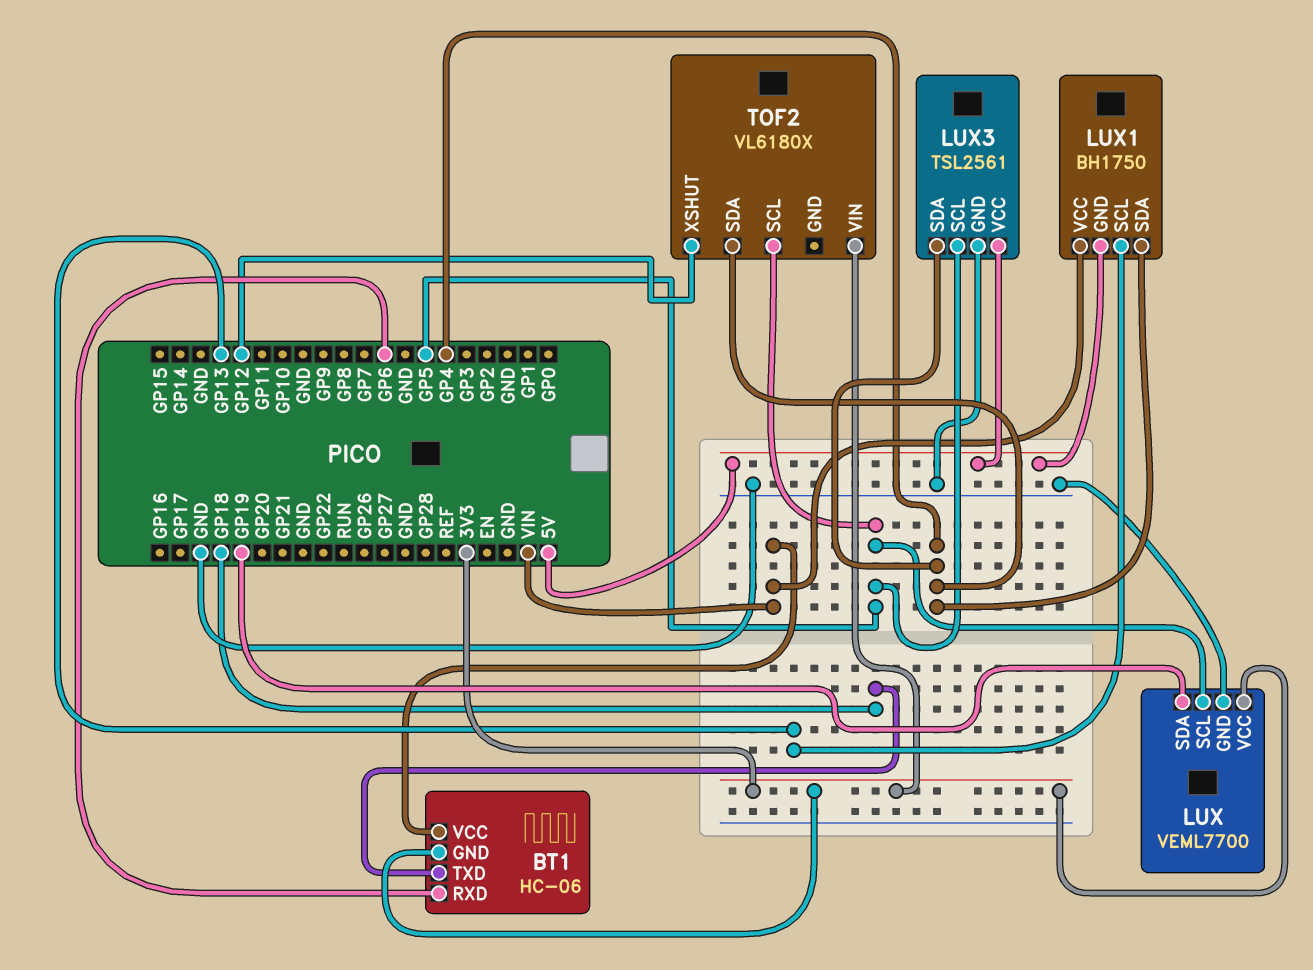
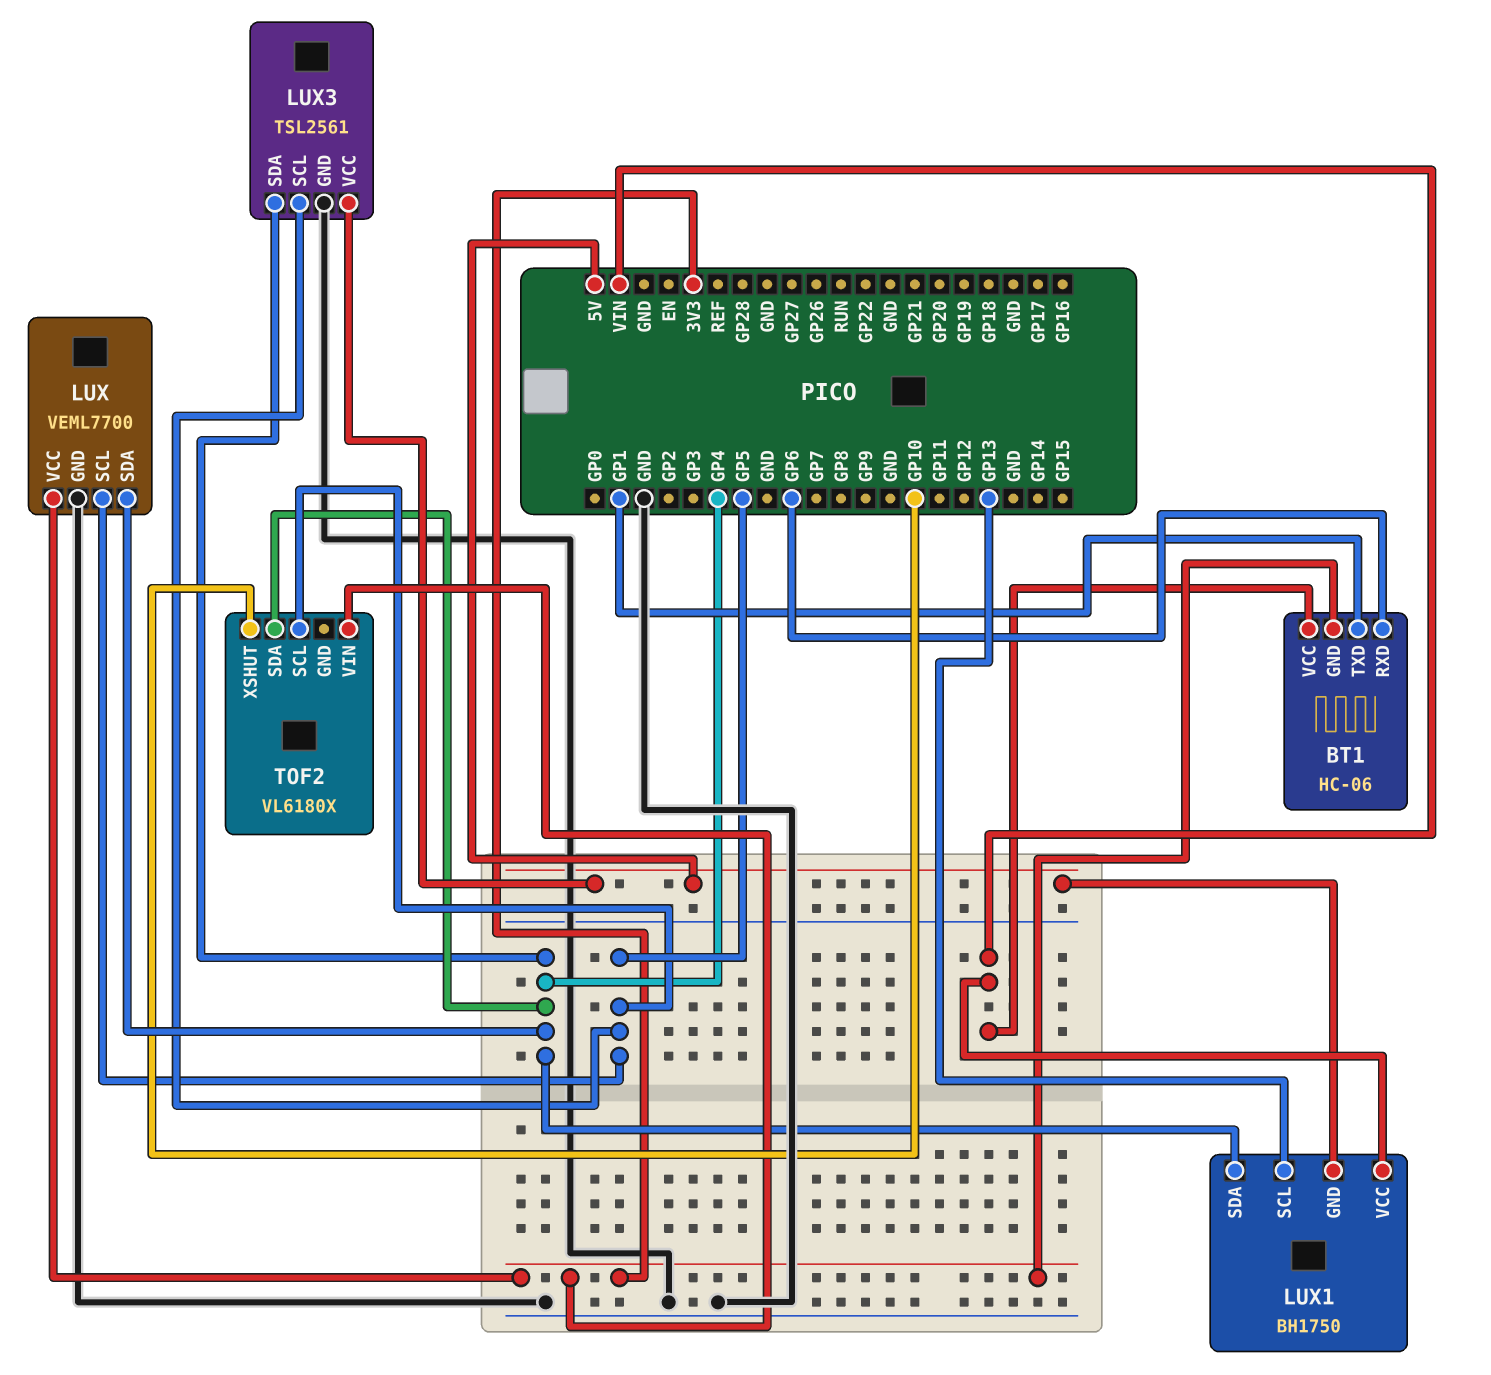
BT1 pin TXD: GP18 -> GP1
LUX pin SDA: GP19 -> GP4
TOF2 pin XSHUT: GP12 -> GP10

